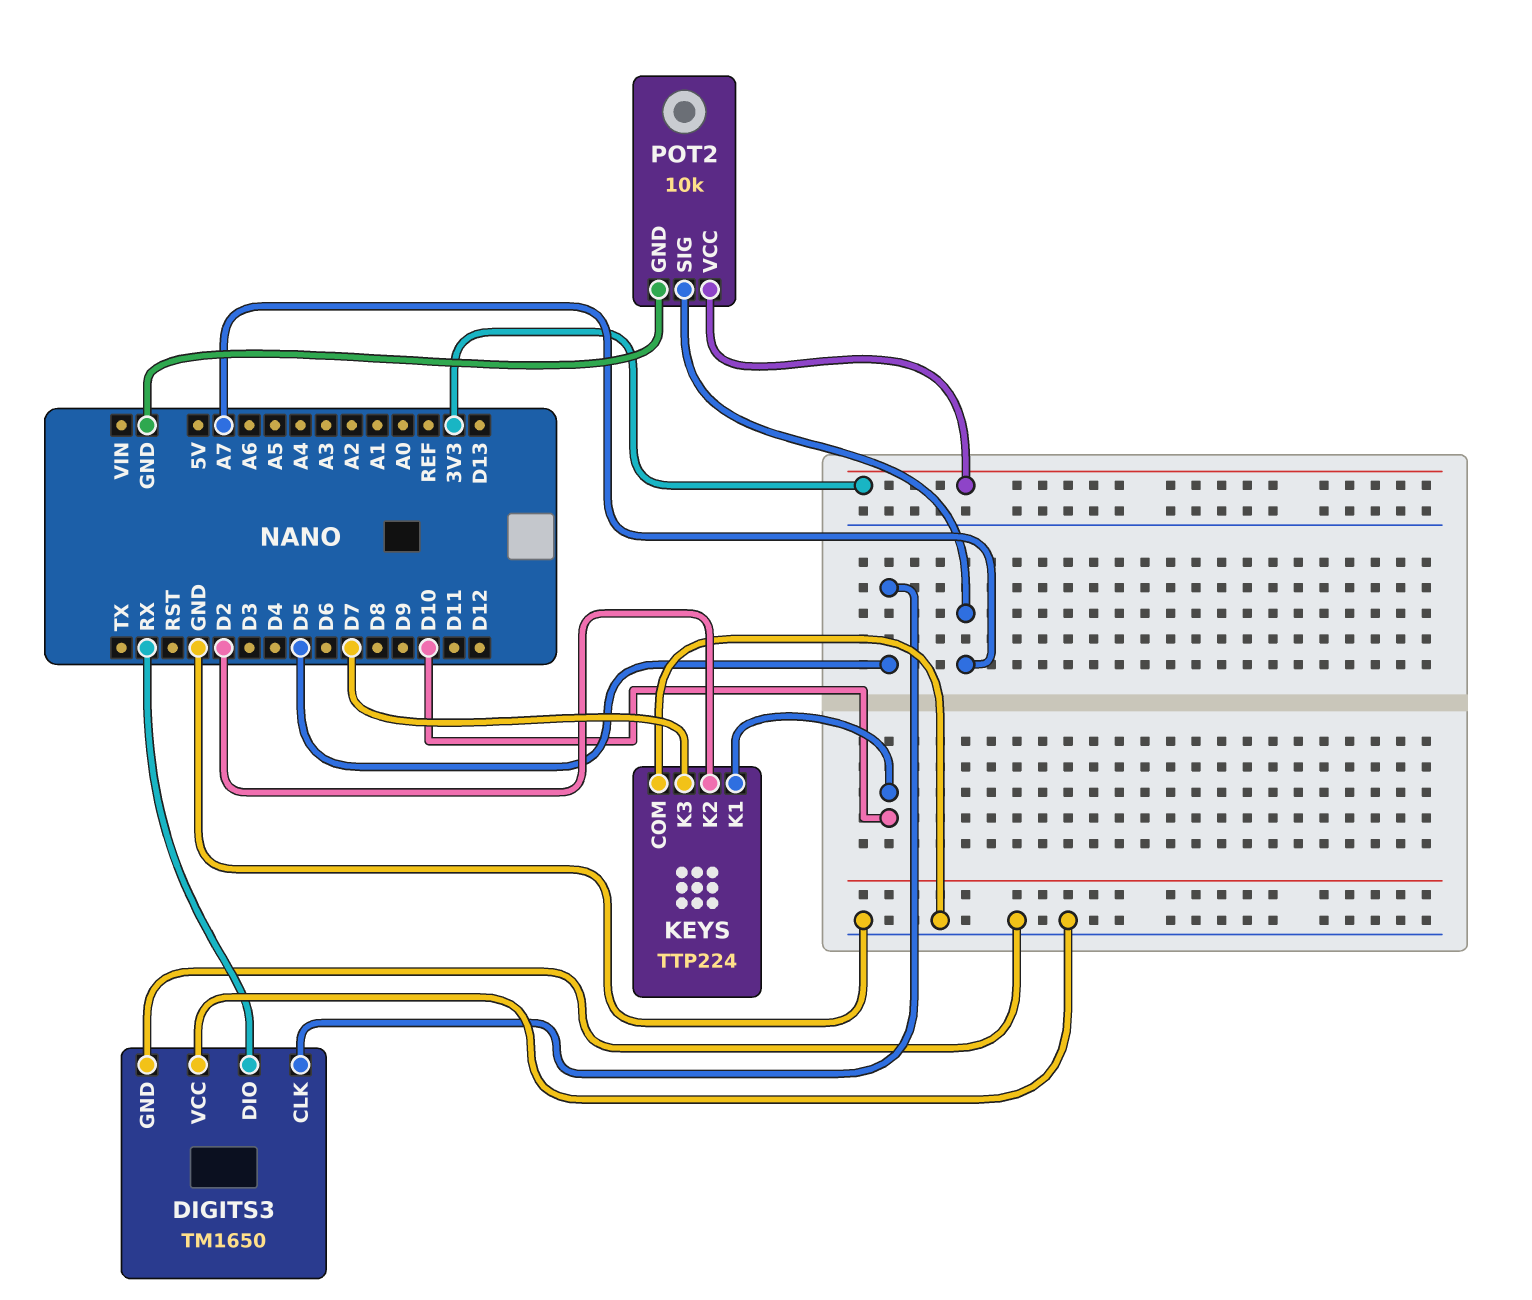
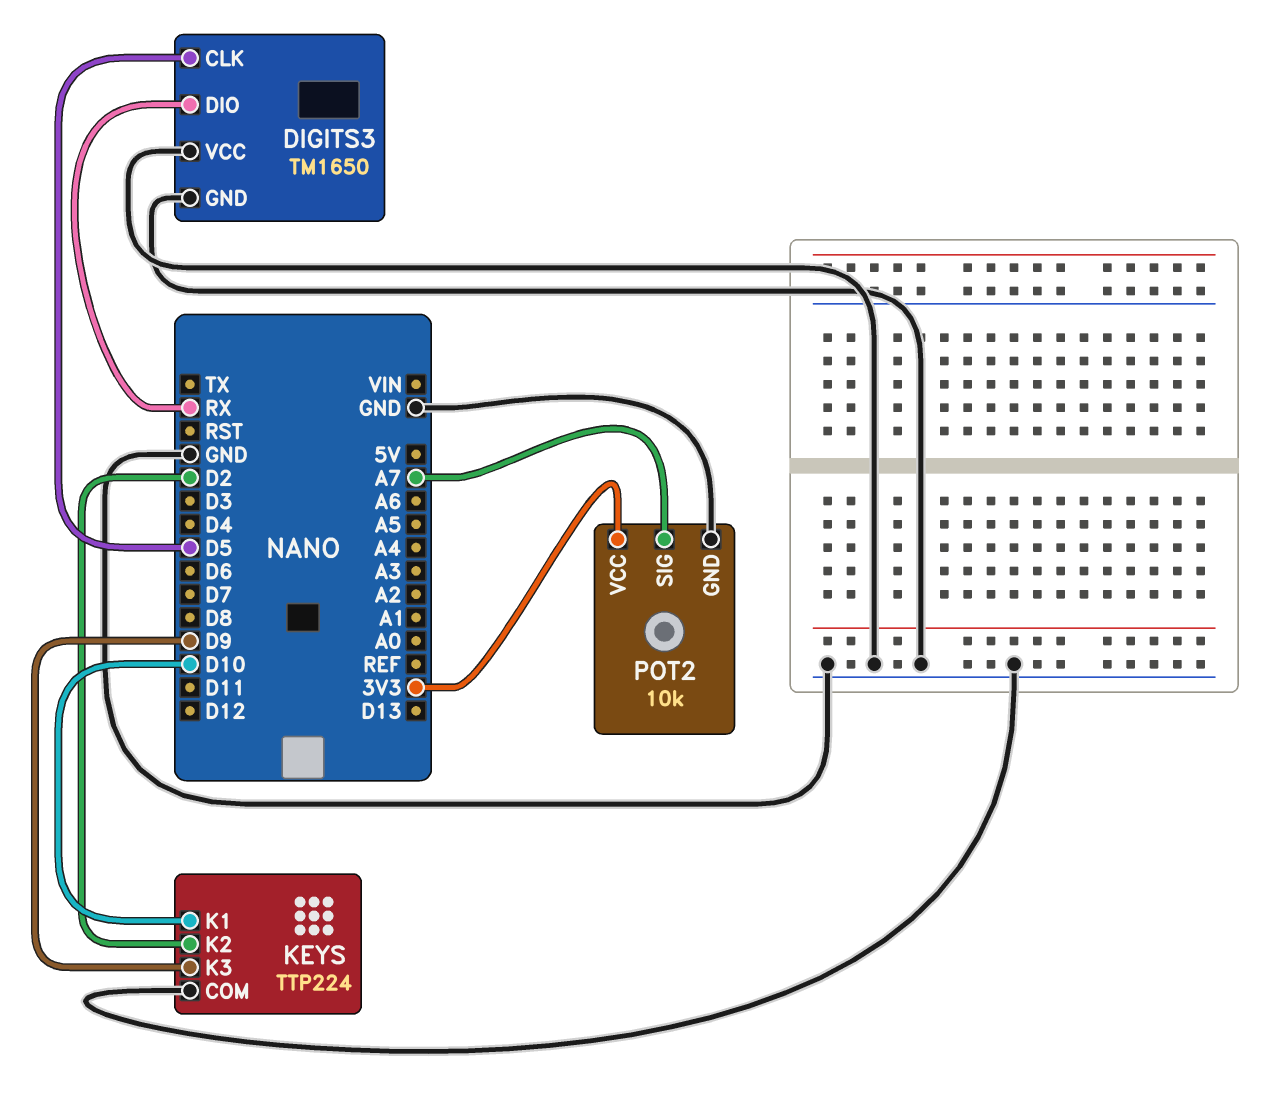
KEYS pin K3: D7 -> D9

